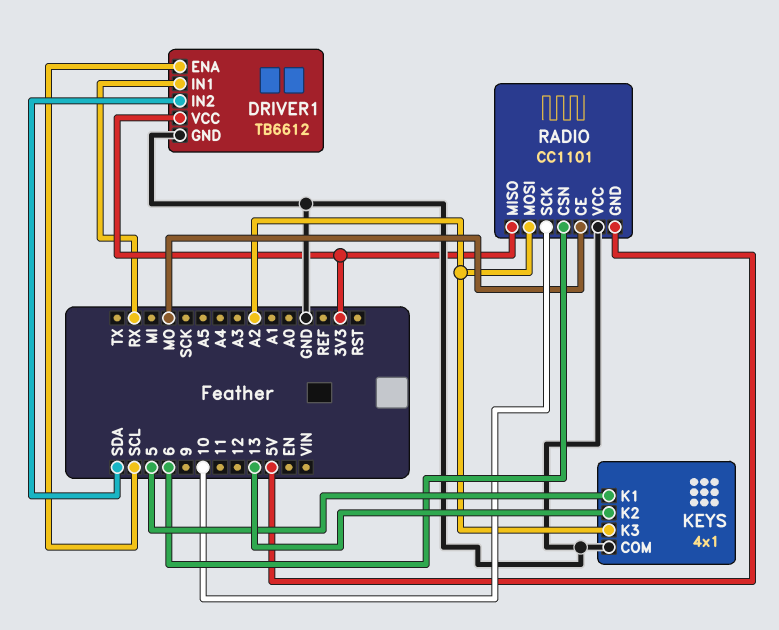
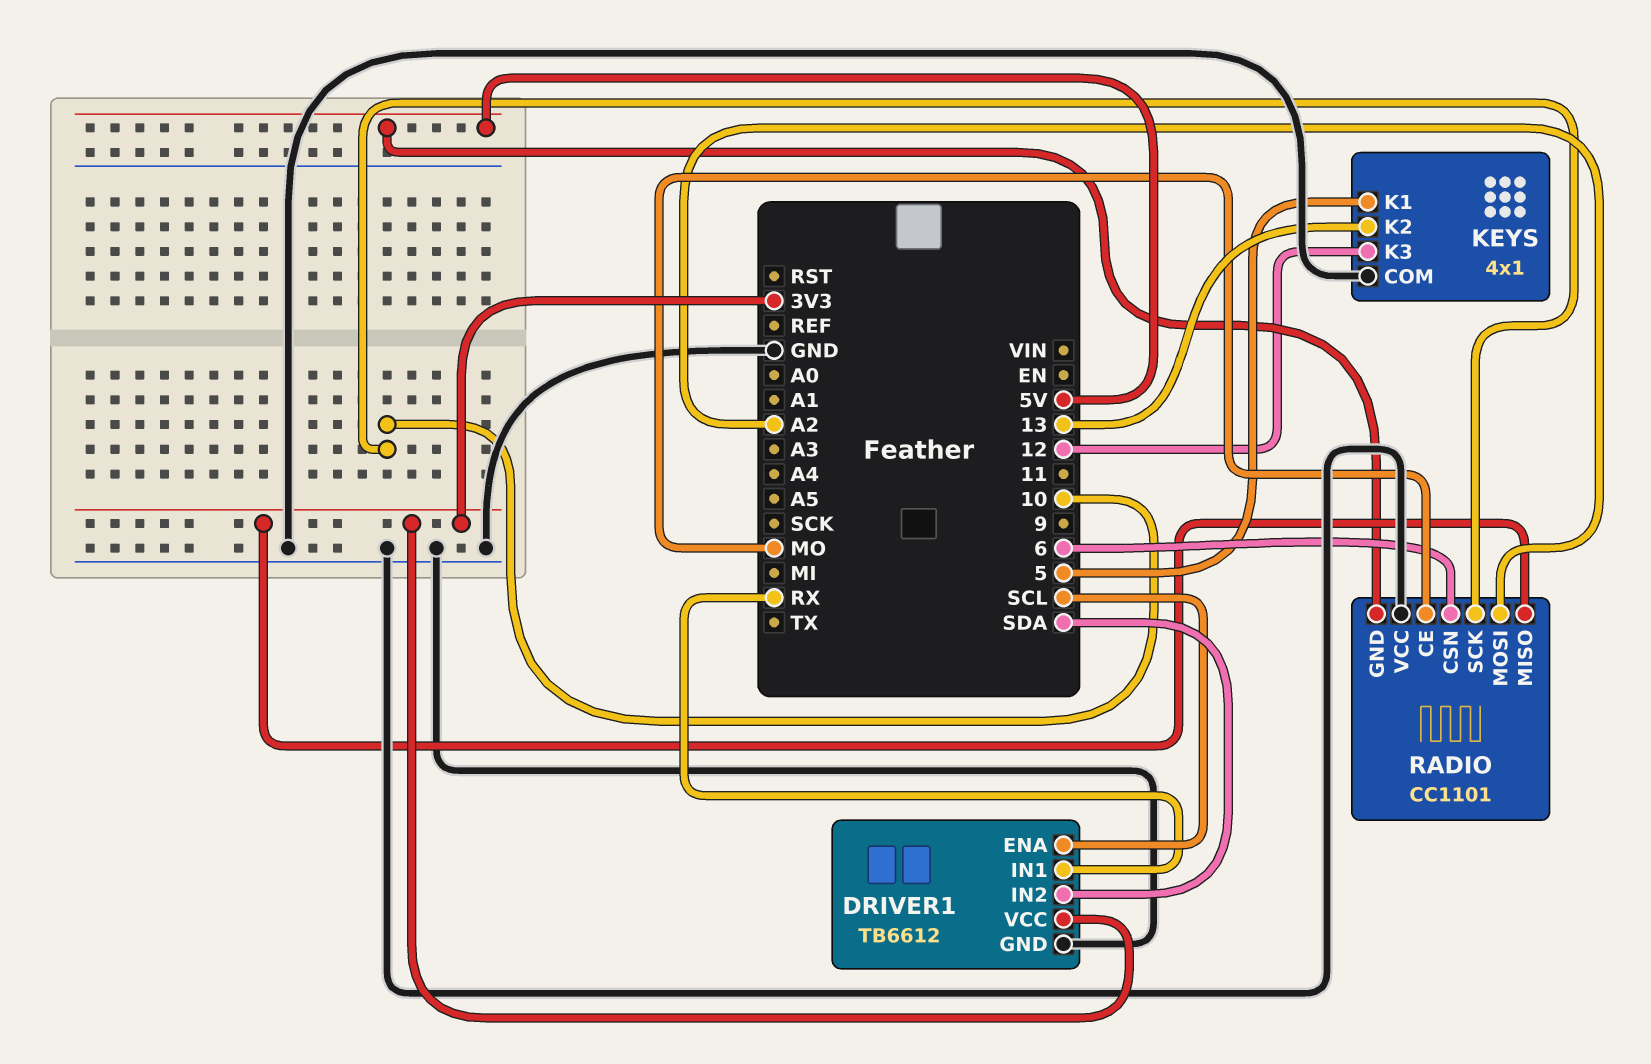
KEYS pin K3: A2 -> 12

